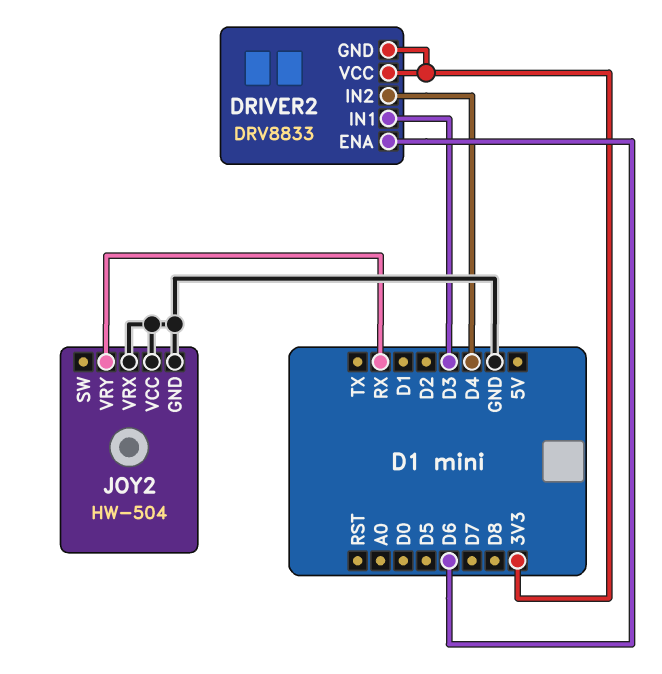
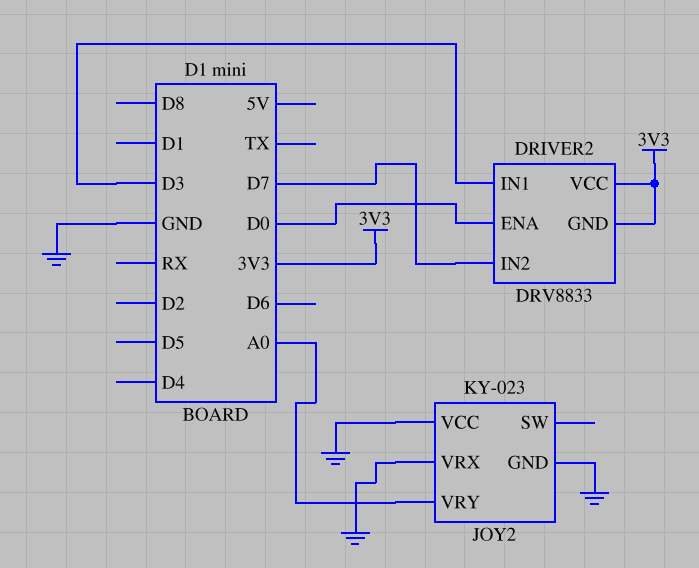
DRIVER2 pin ENA: D6 -> D0
DRIVER2 pin IN2: D4 -> D7
JOY2: HW-504 -> KY-023
JOY2 pin VRY: RX -> A0

